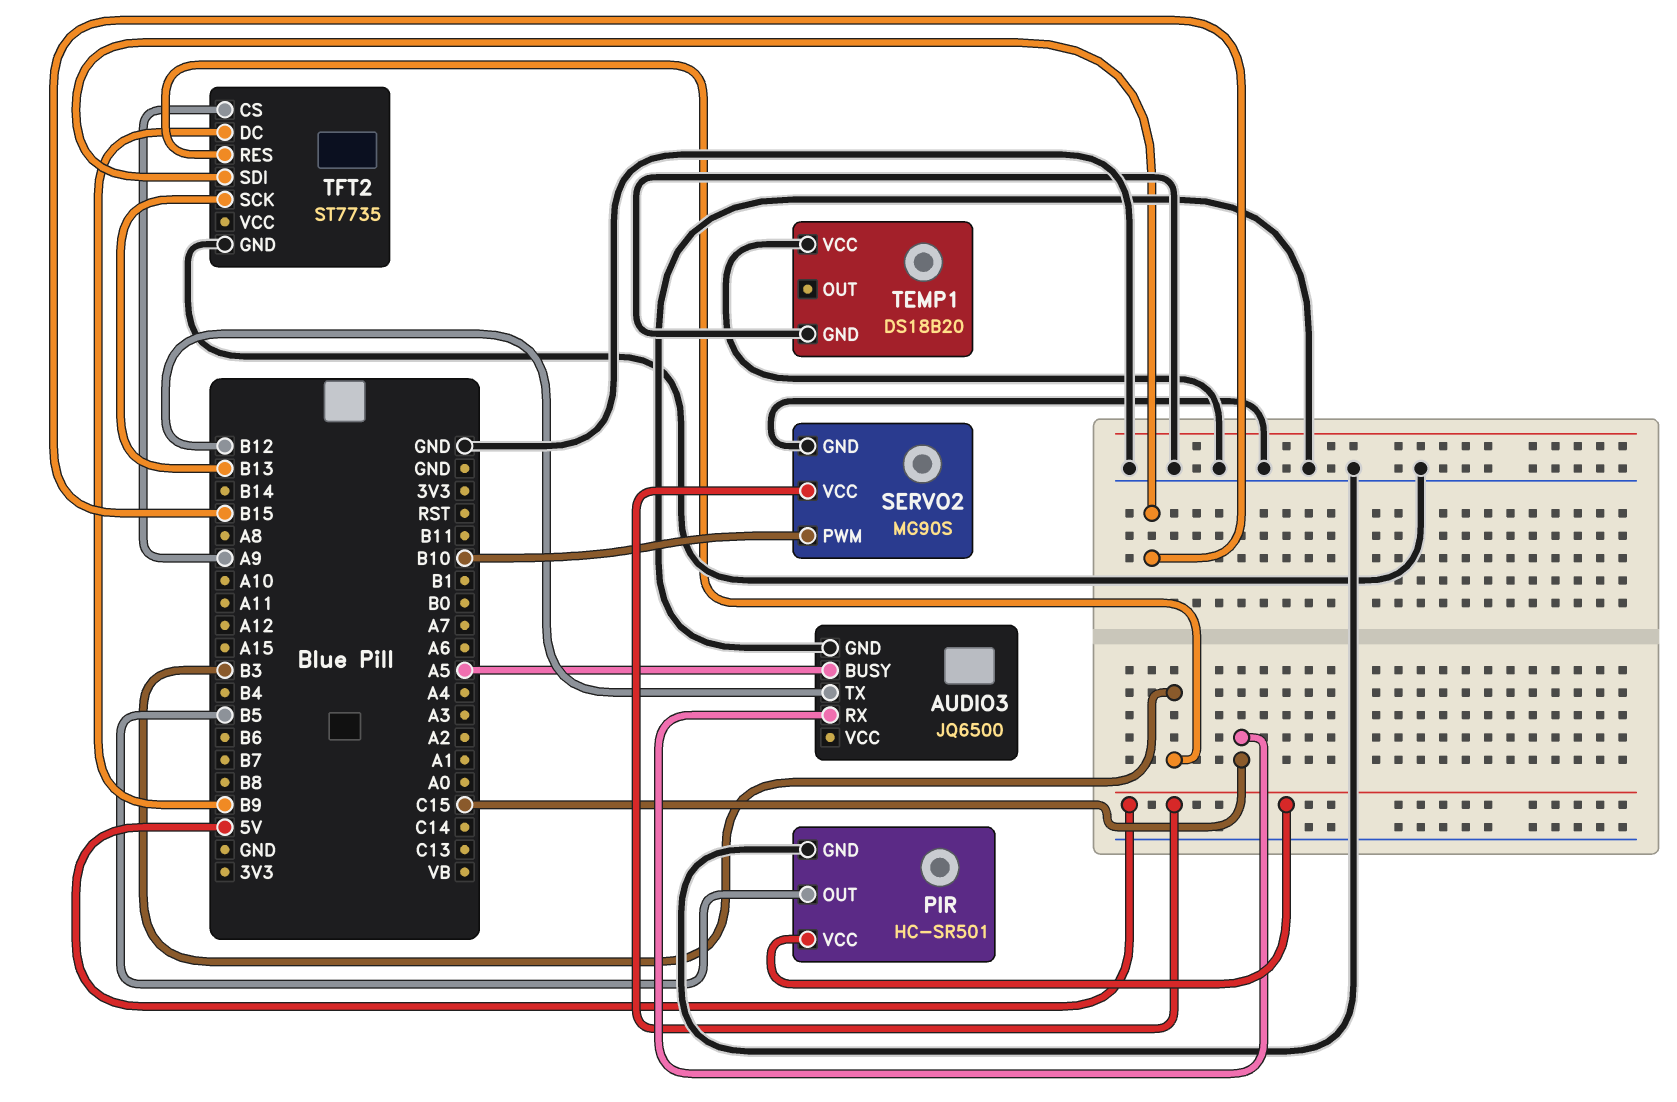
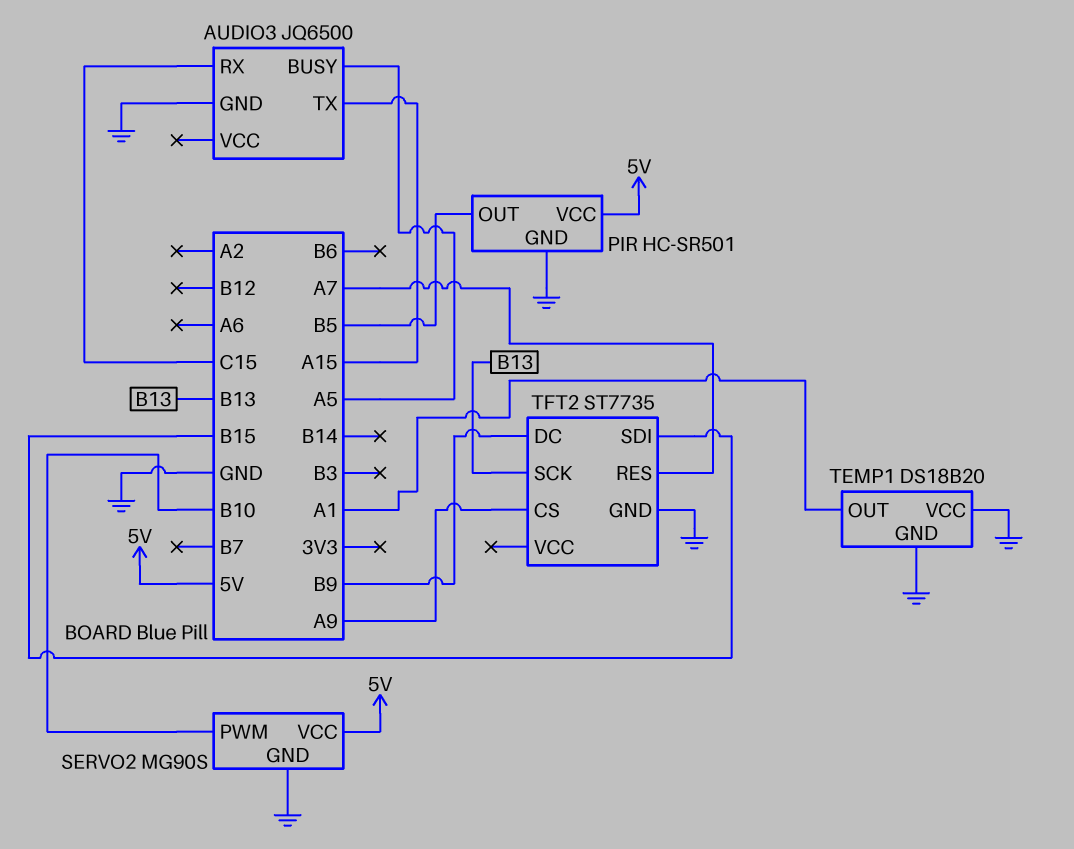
AUDIO3 pin TX: B12 -> A15
TEMP1 pin OUT: none -> A1
TFT2 pin RES: B3 -> A7

